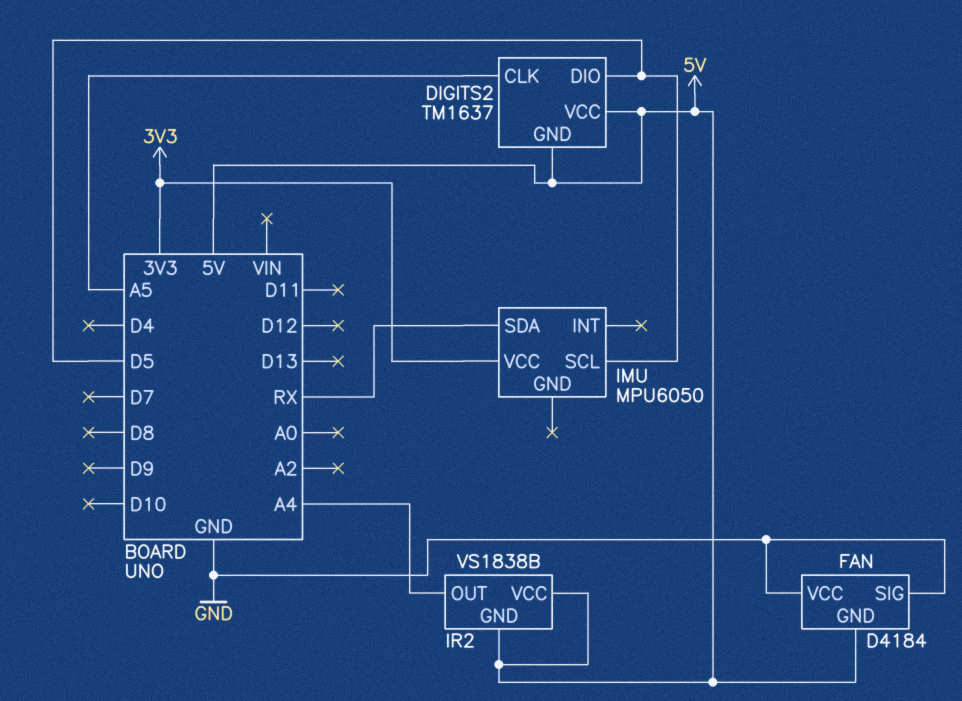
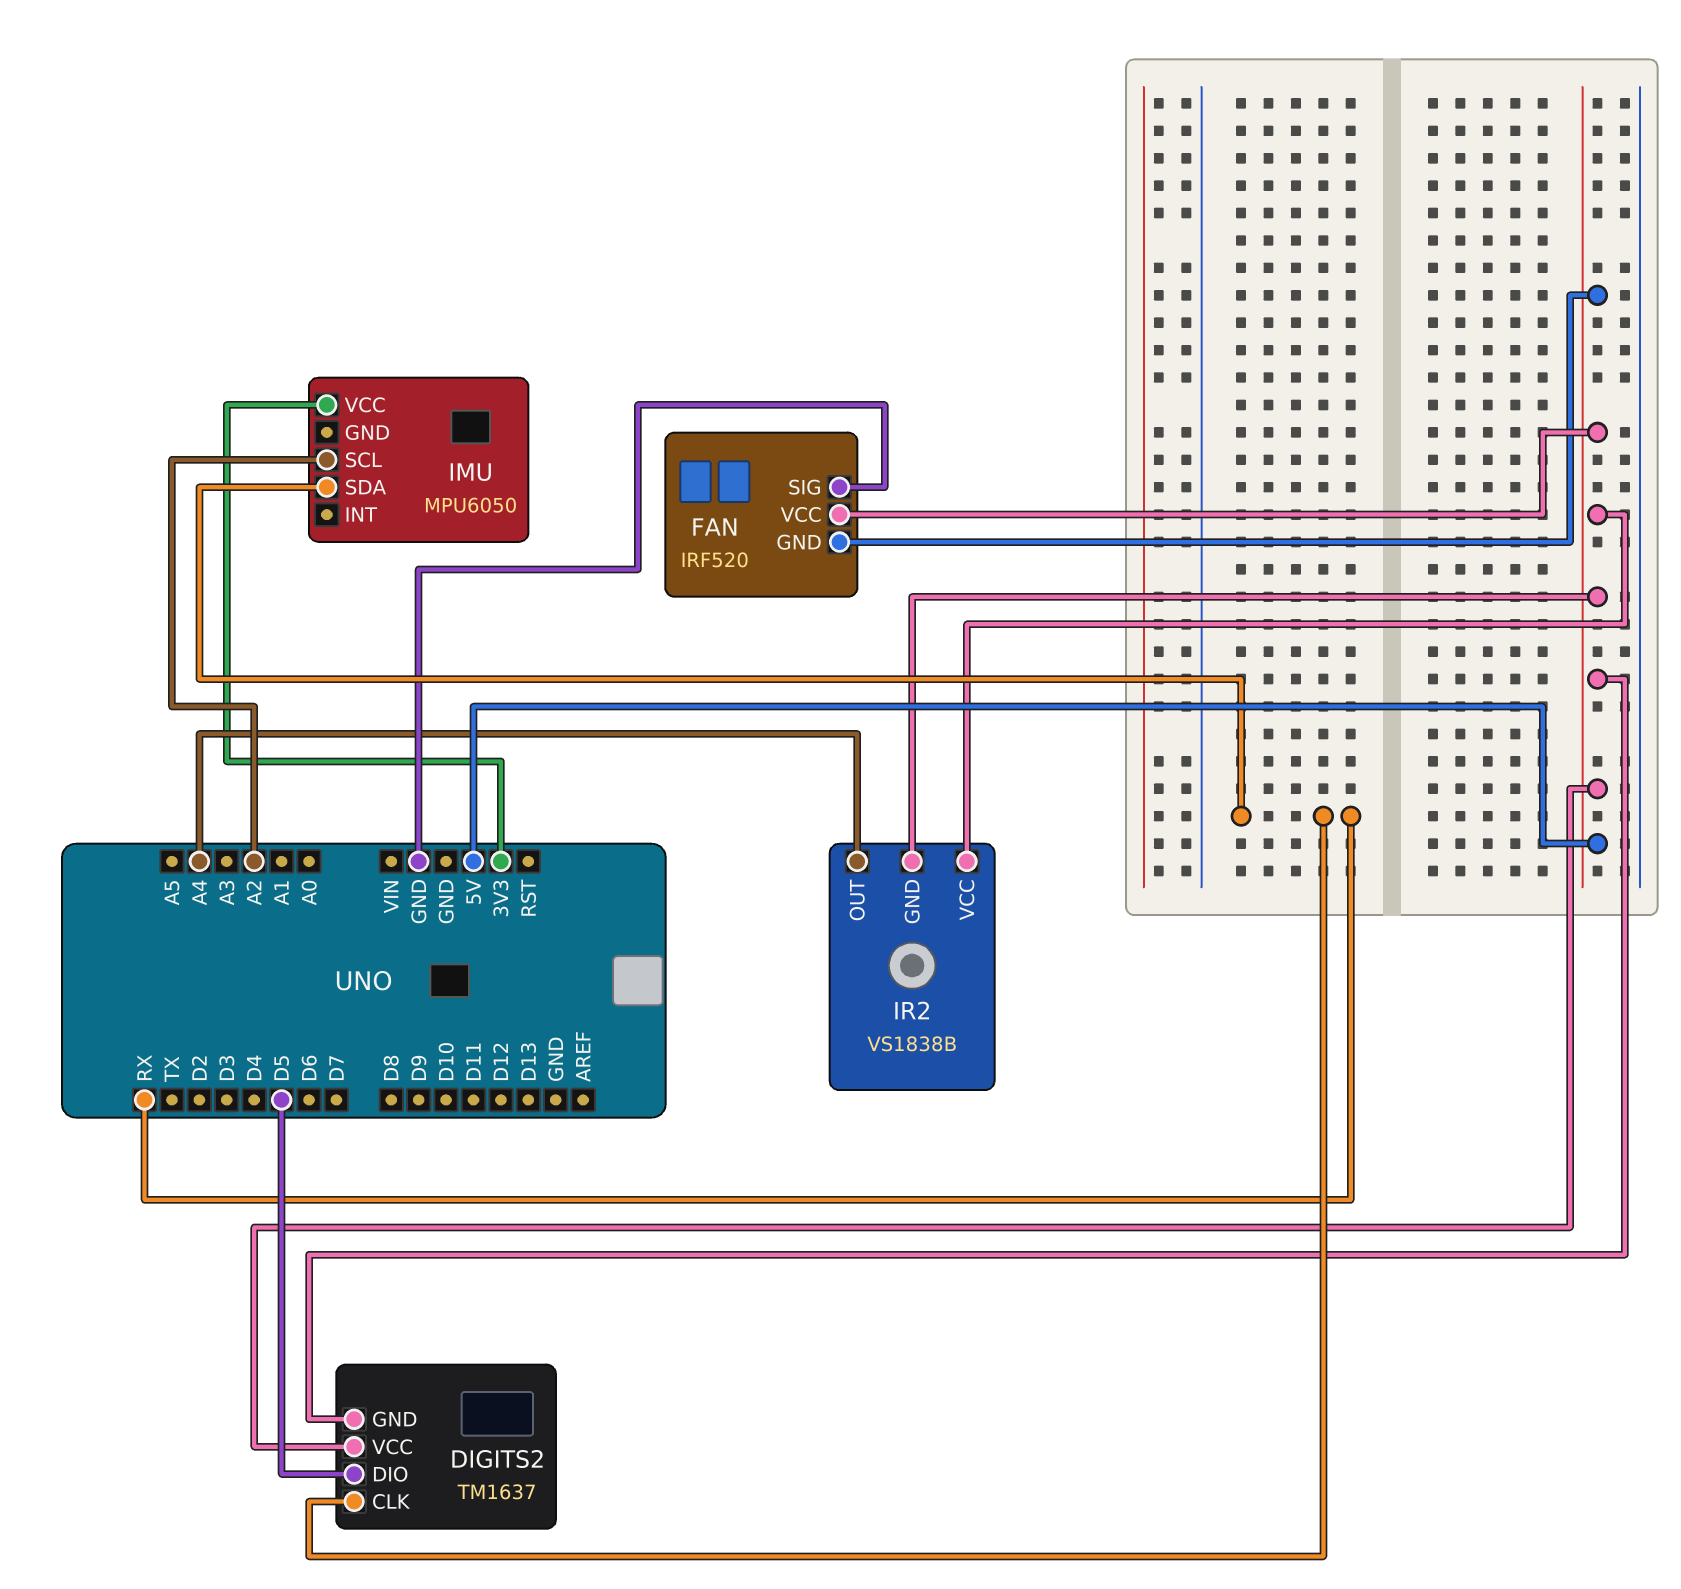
DIGITS2 pin CLK: A5 -> RX
FAN: D4184 -> IRF520
FAN pin VCC: GND -> 5V
IMU pin SCL: D5 -> A2

